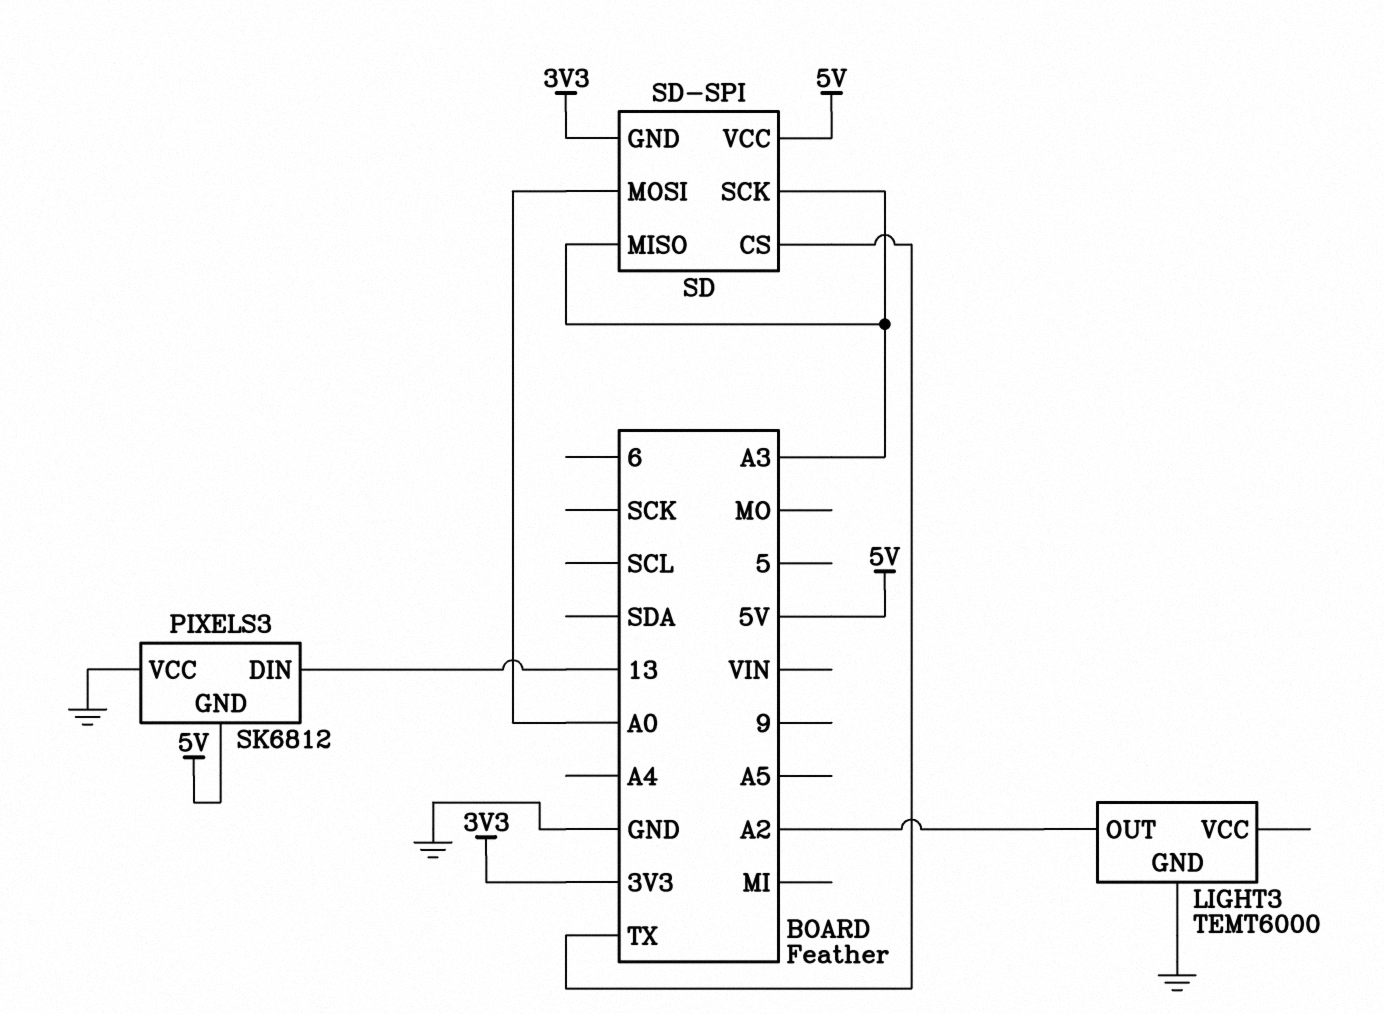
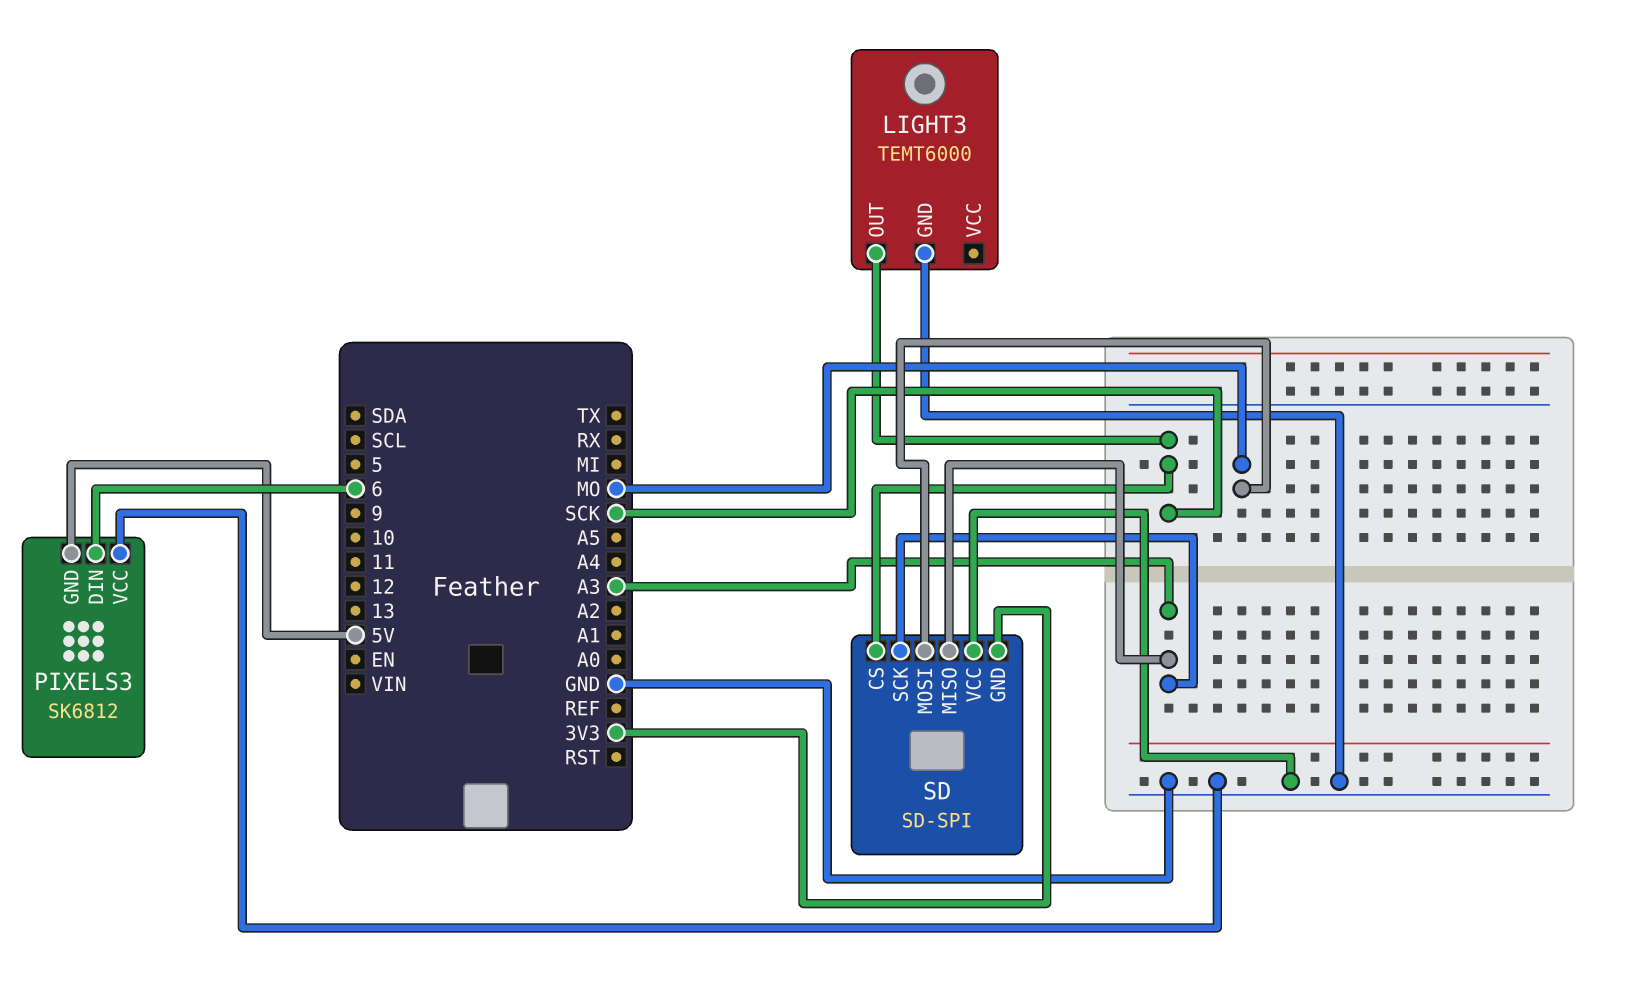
LIGHT3 pin OUT: A2 -> SCK
PIXELS3 pin DIN: 13 -> 6
SD pin CS: TX -> SCK
SD pin MOSI: A0 -> MO
SD pin VCC: 5V -> GND

